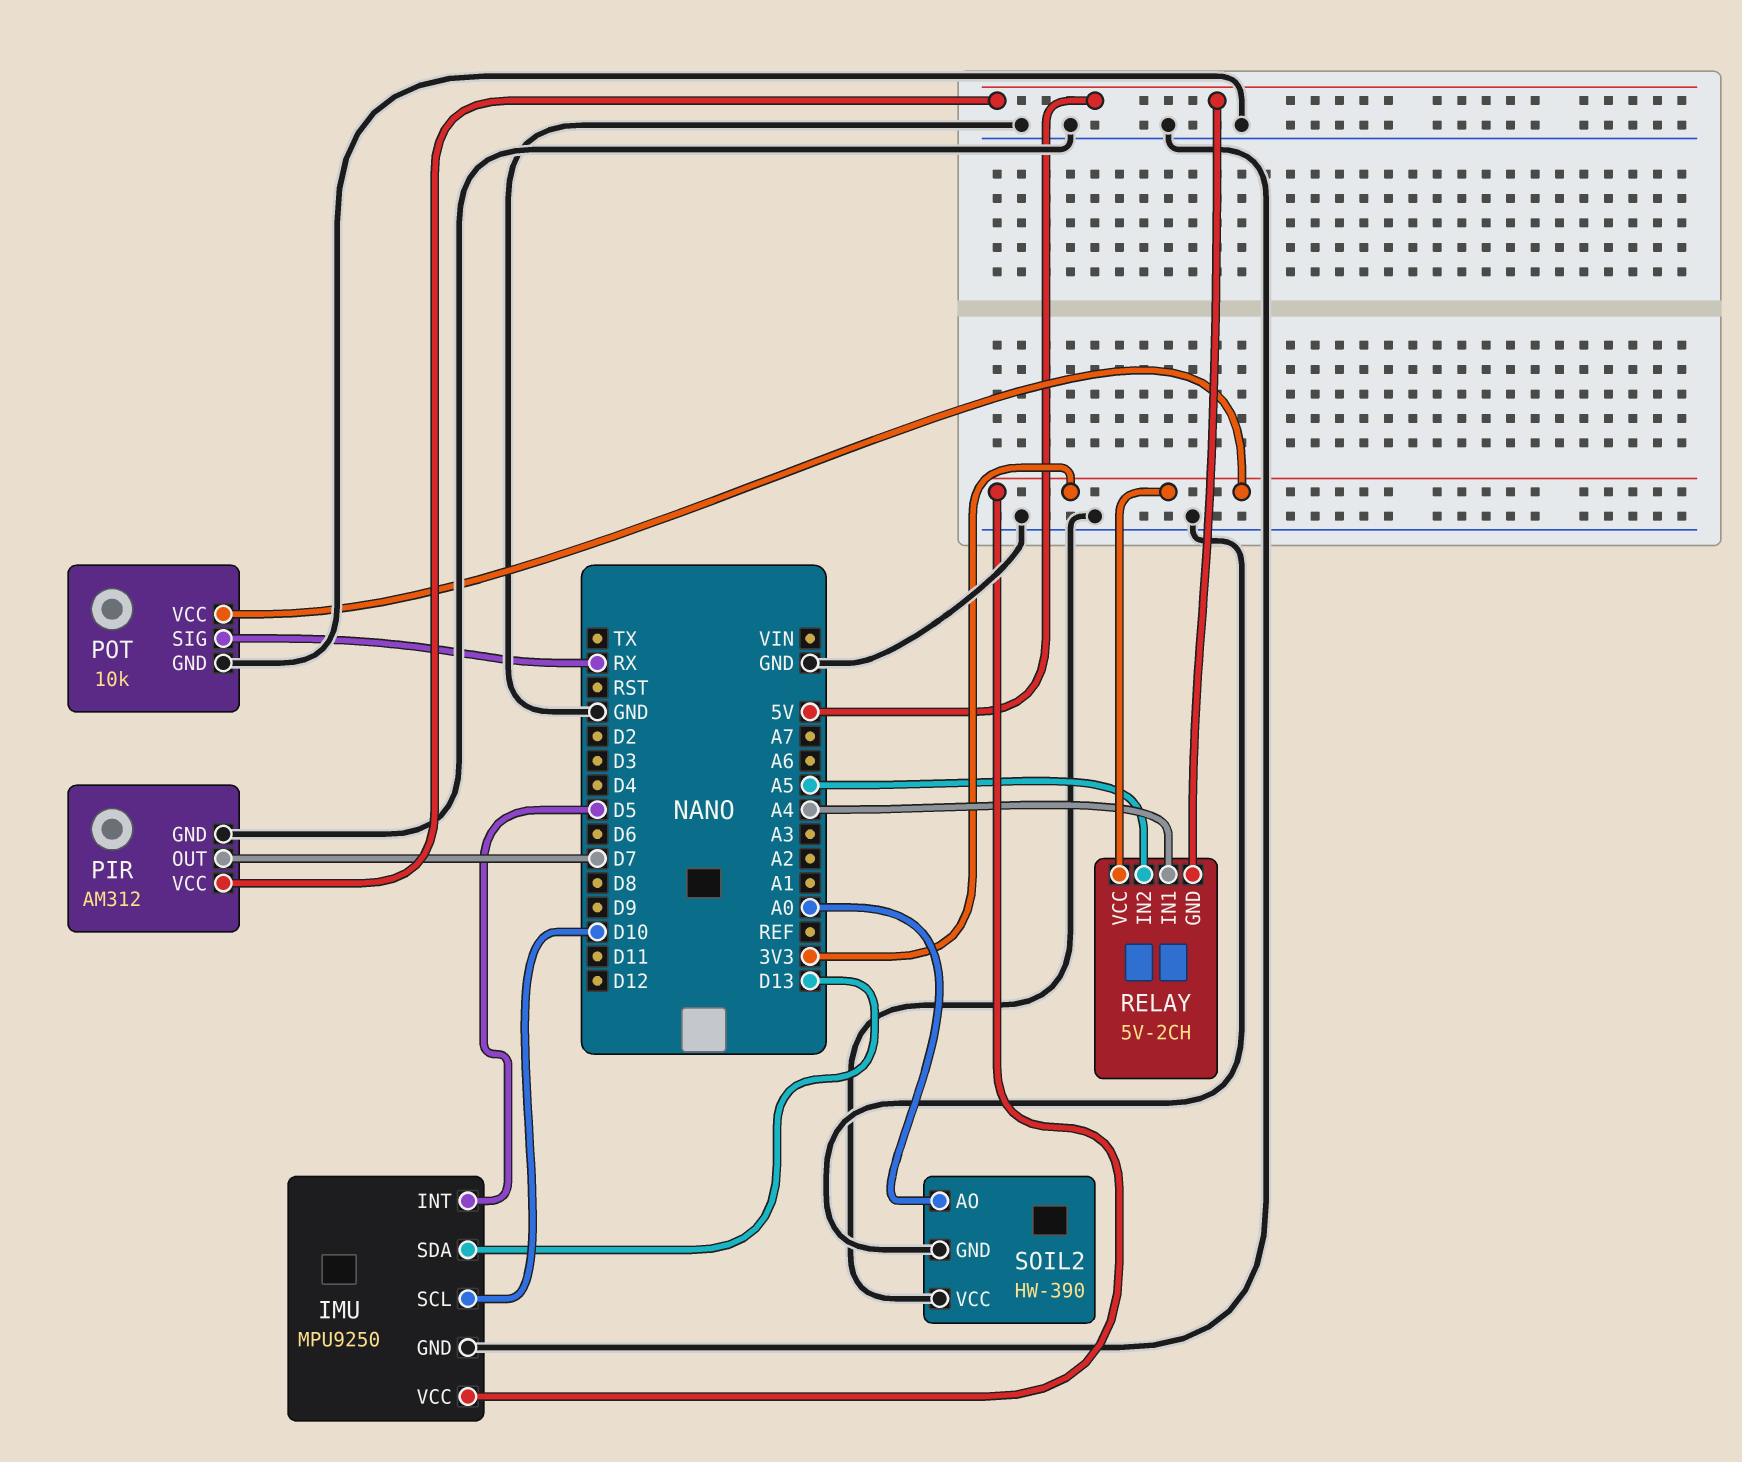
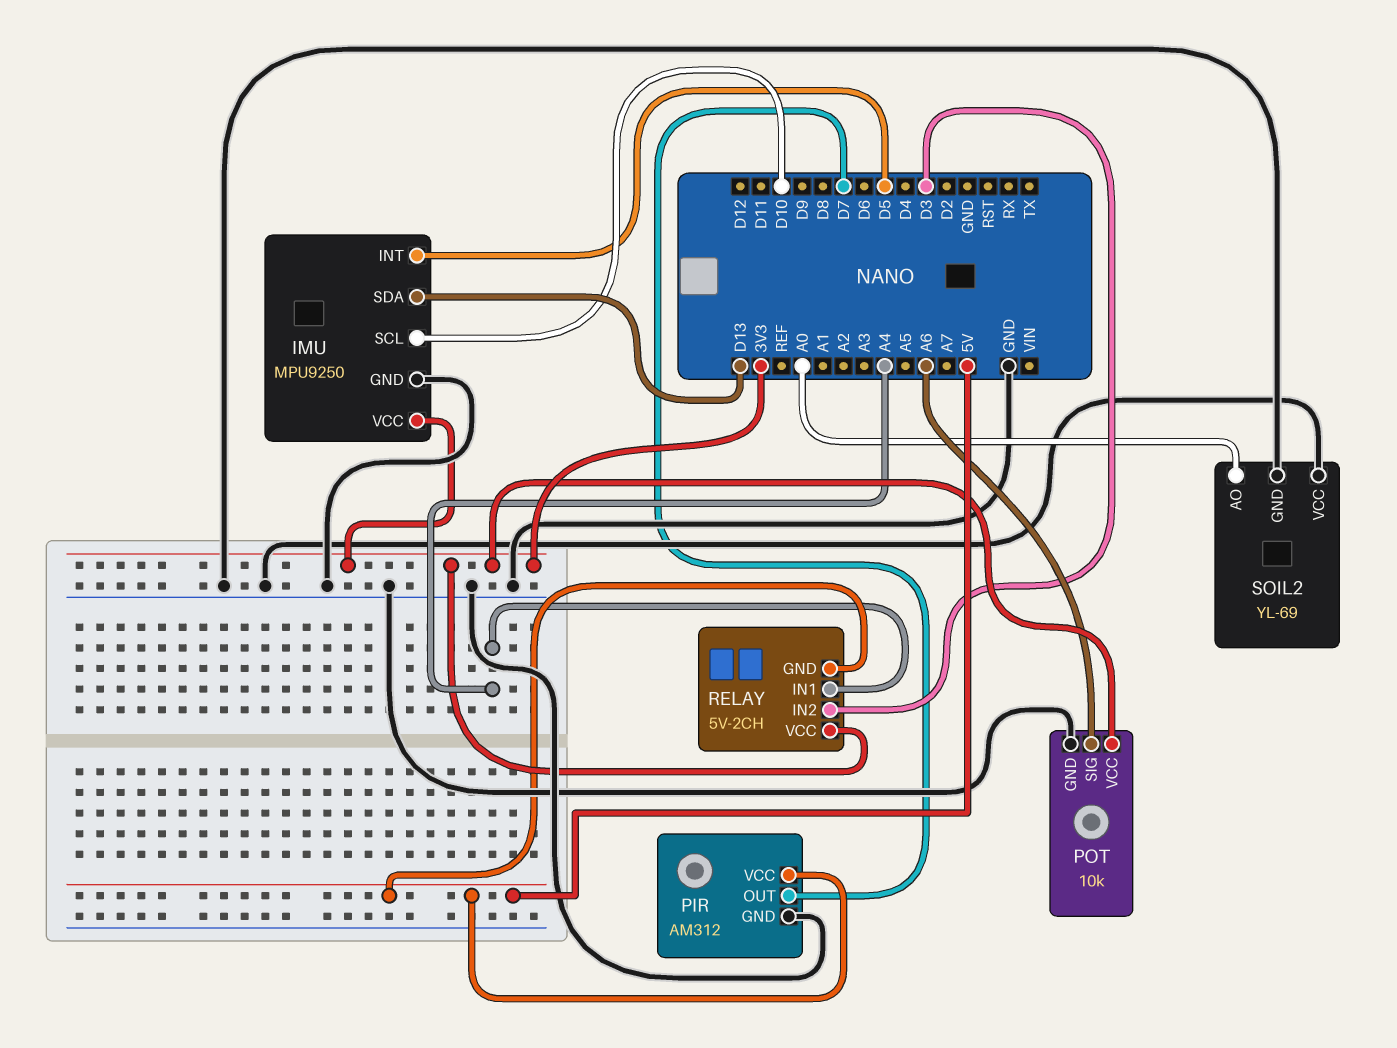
POT pin SIG: RX -> A6
RELAY pin IN2: A5 -> D3
SOIL2: HW-390 -> YL-69

